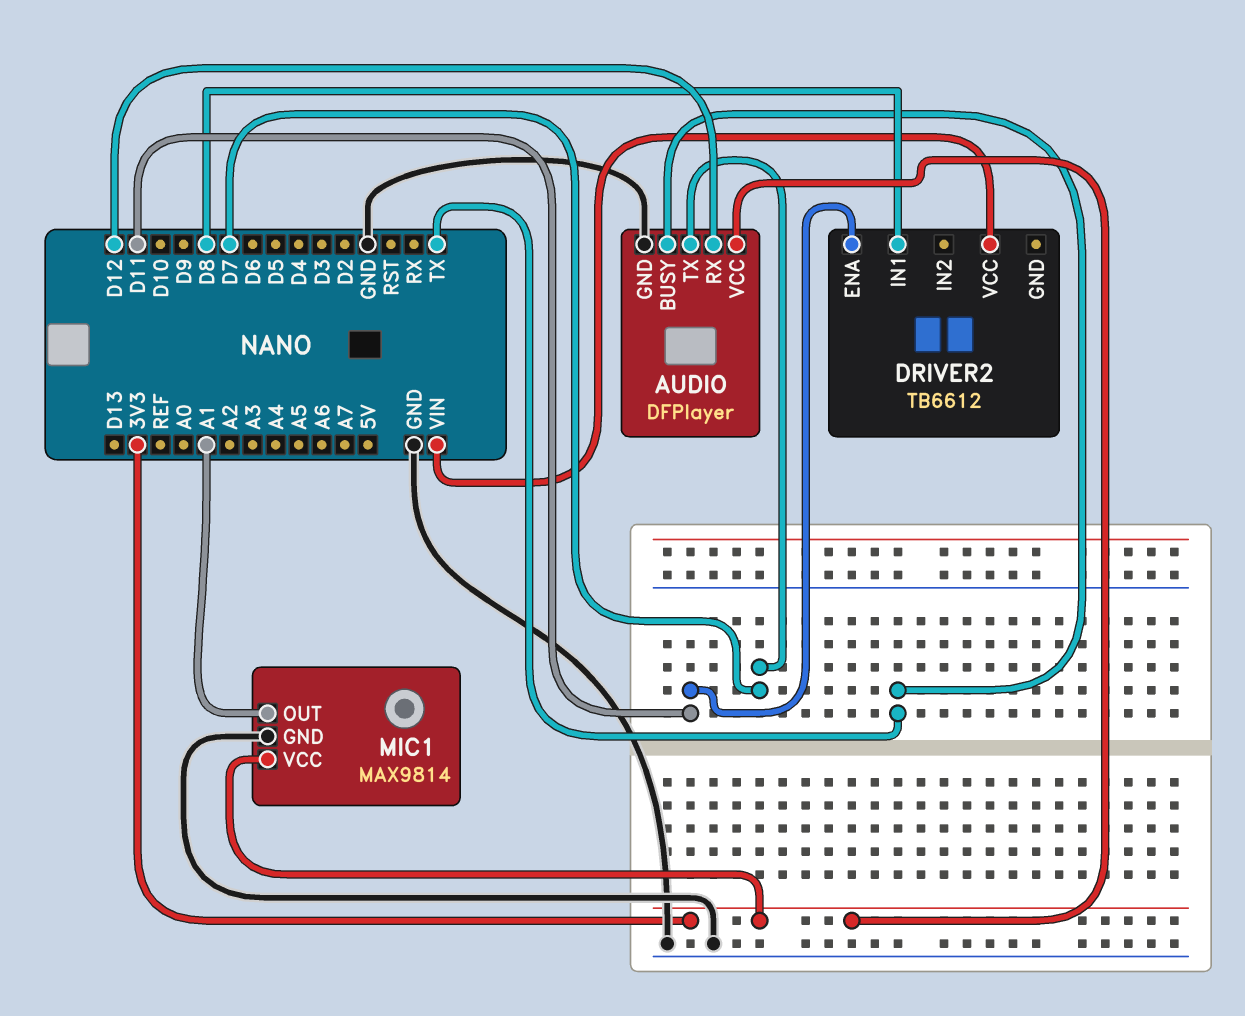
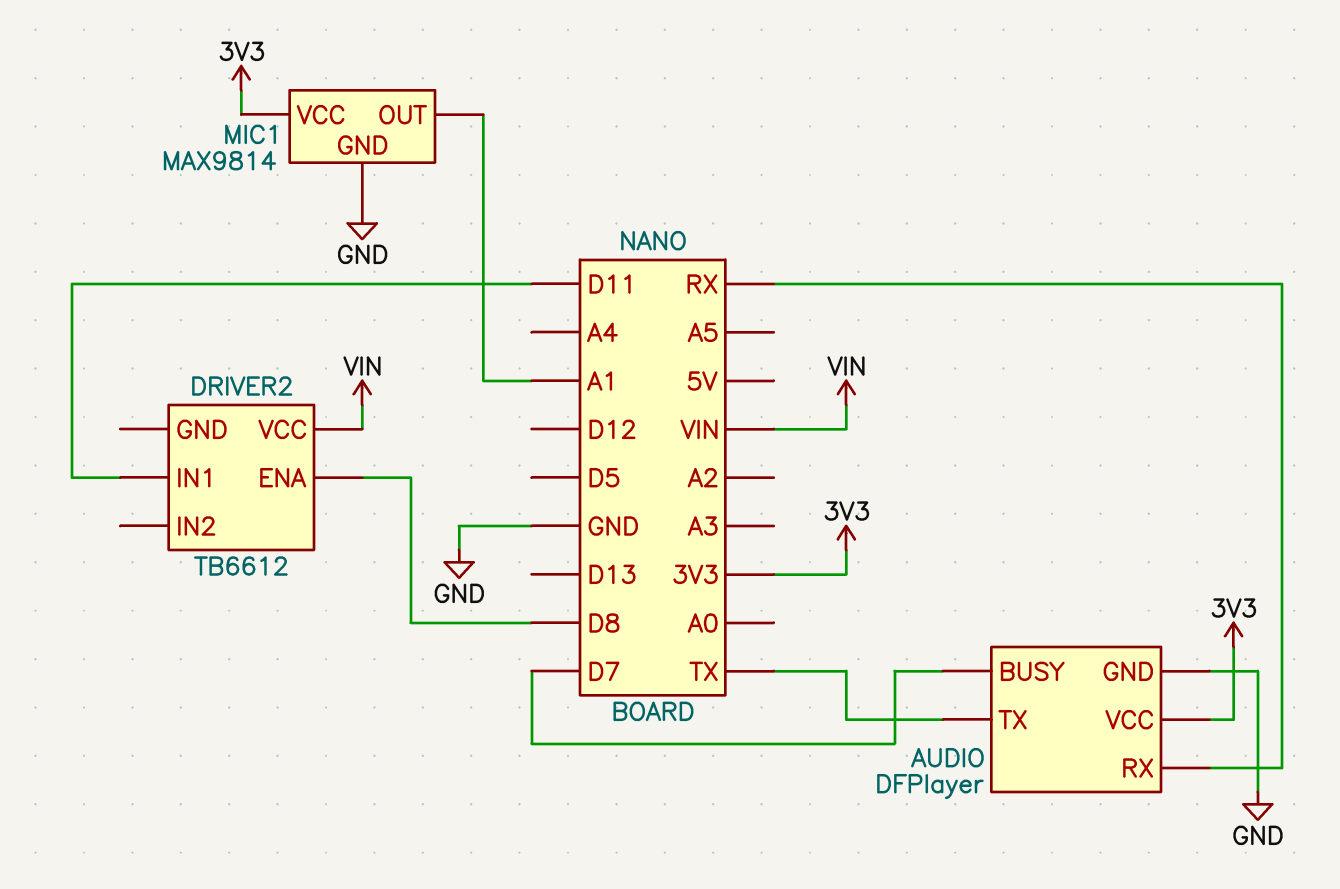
AUDIO pin BUSY: TX -> D7
AUDIO pin RX: D12 -> RX
AUDIO pin TX: D7 -> TX
DRIVER2 pin ENA: D11 -> D8
DRIVER2 pin IN1: D8 -> D11

